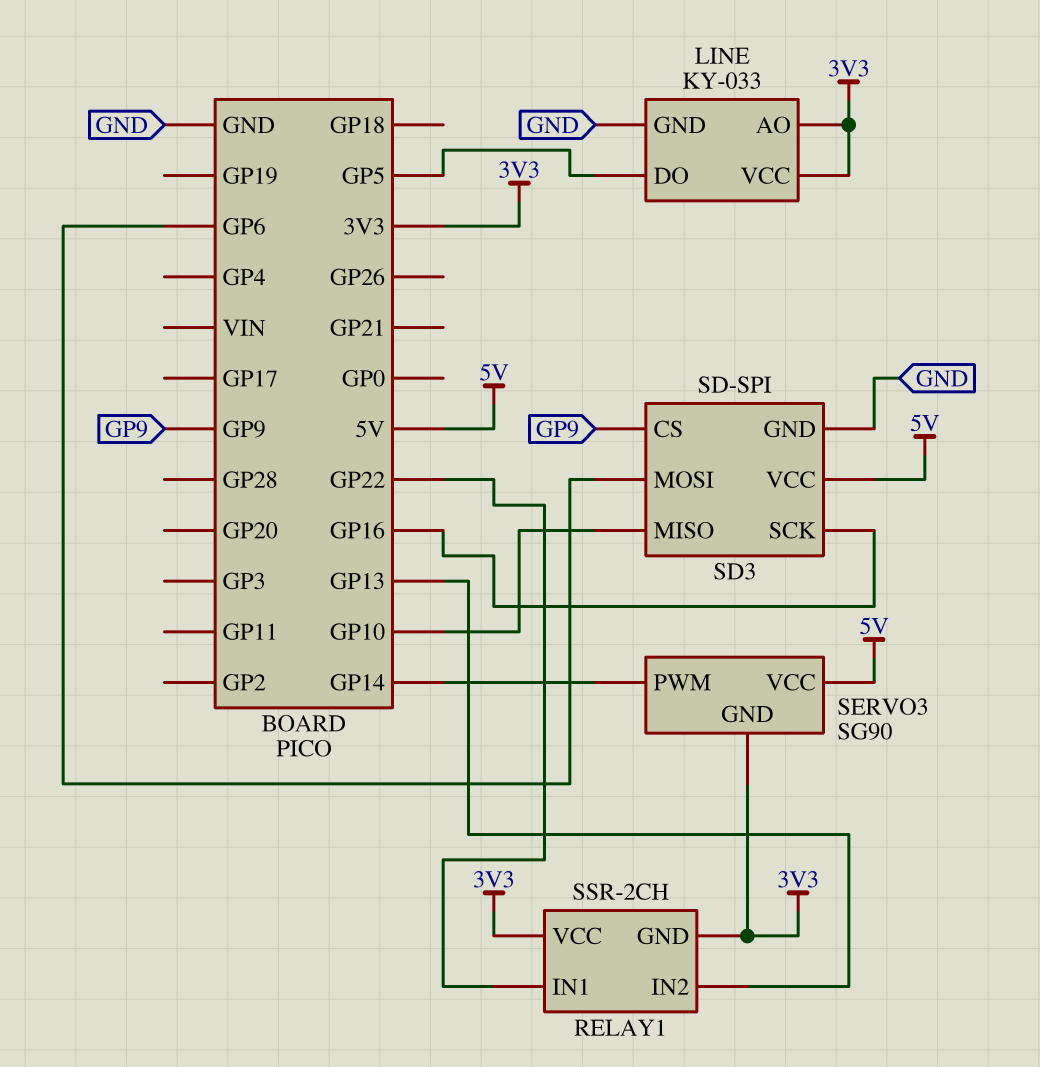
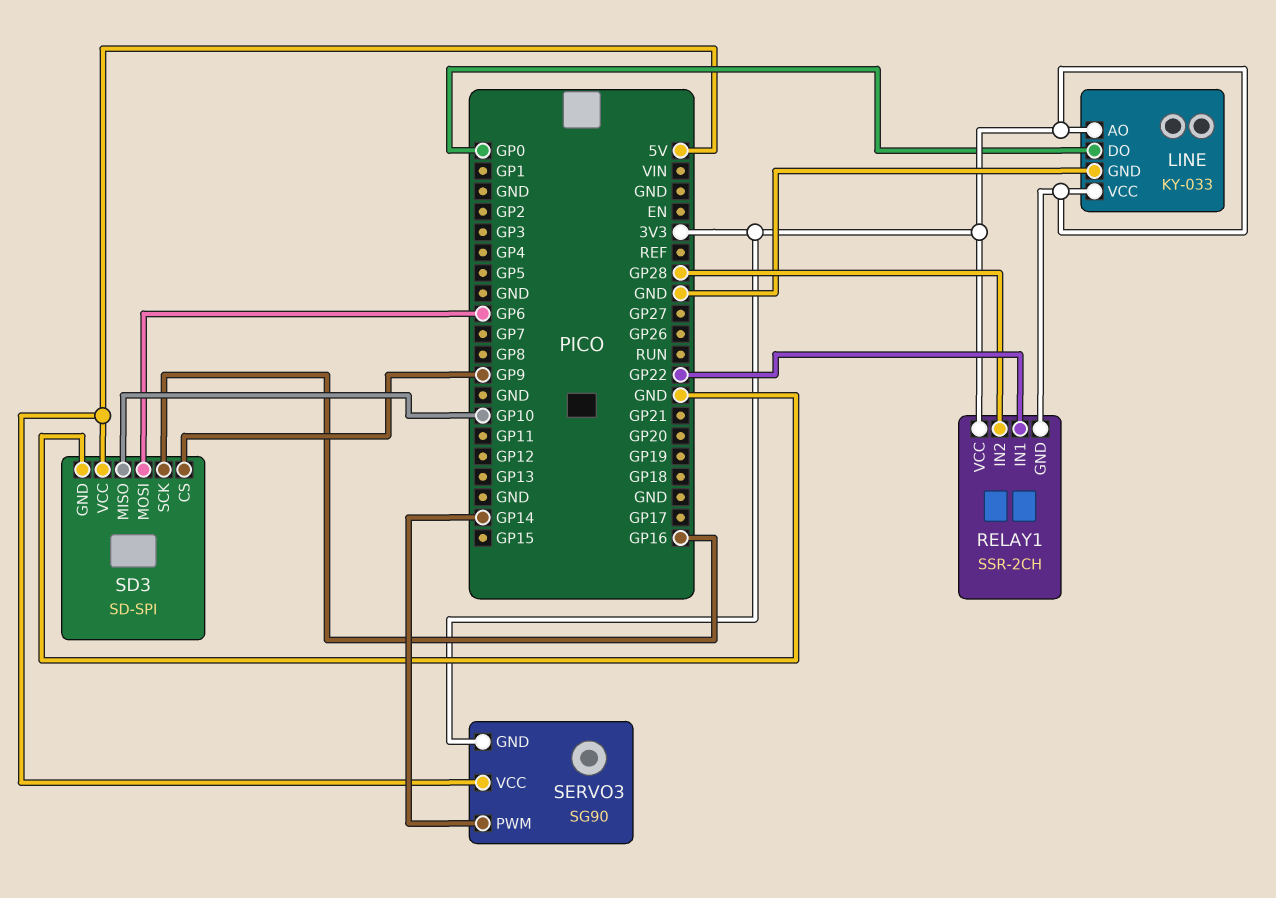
LINE pin DO: GP5 -> GP0
RELAY1 pin IN2: GP13 -> GP28

